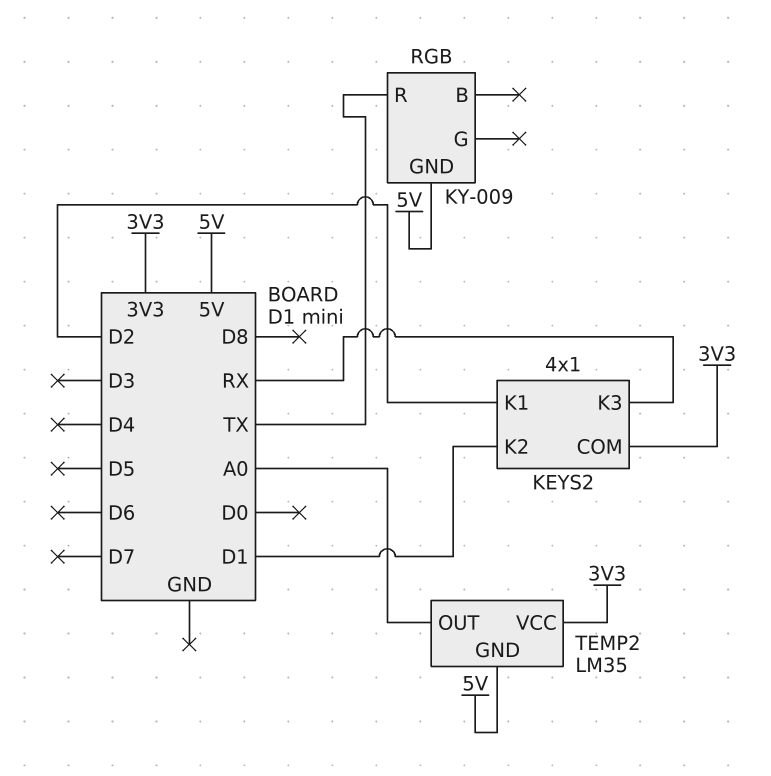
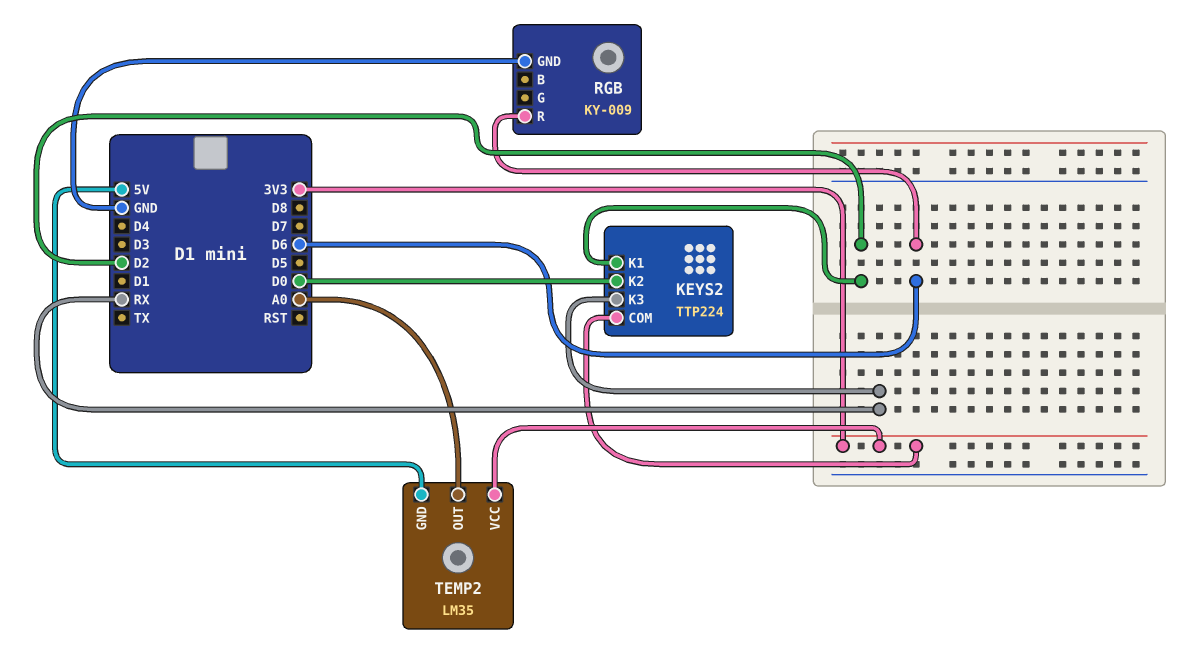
KEYS2: 4x1 -> TTP224
KEYS2 pin K2: D1 -> D0
RGB pin GND: 5V -> GND
RGB pin R: TX -> D6

